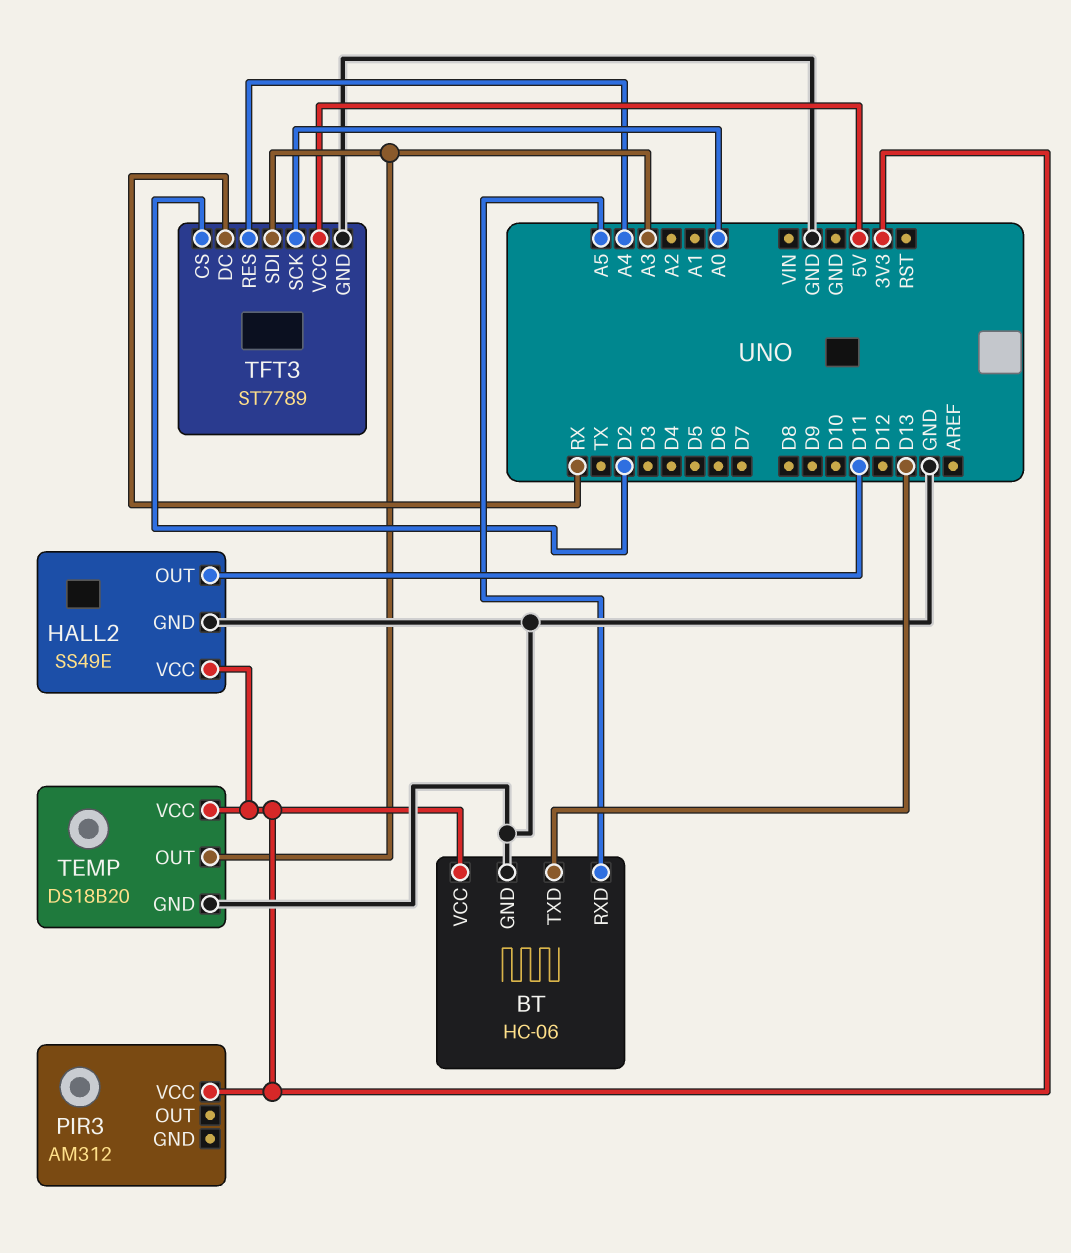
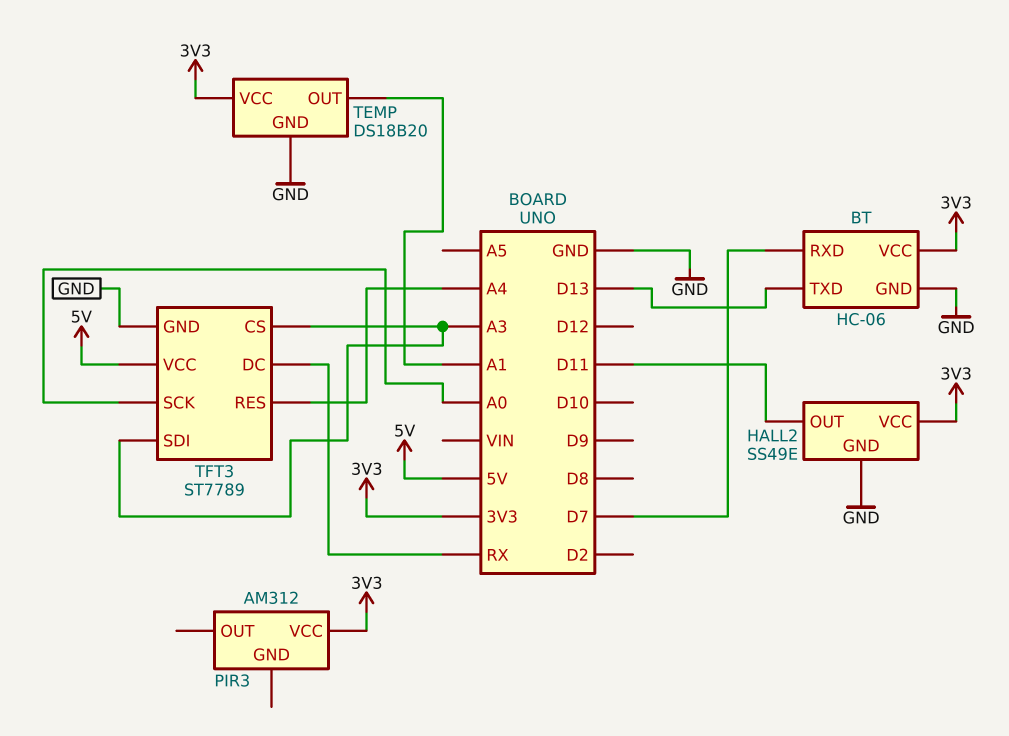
BT pin RXD: A5 -> D7
TEMP pin OUT: A3 -> A1
TFT3 pin CS: D2 -> A3

